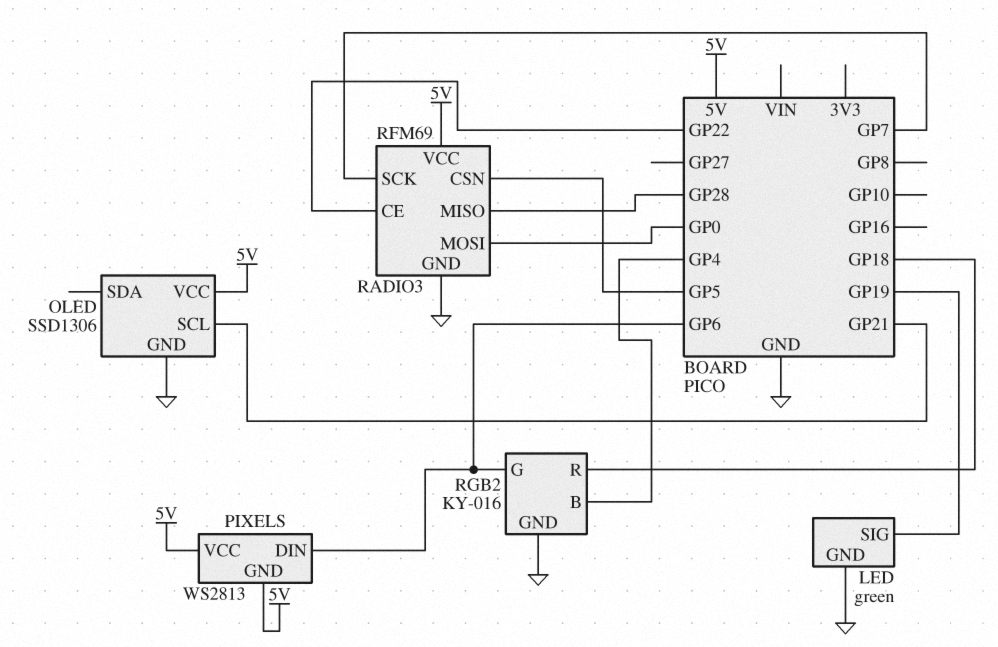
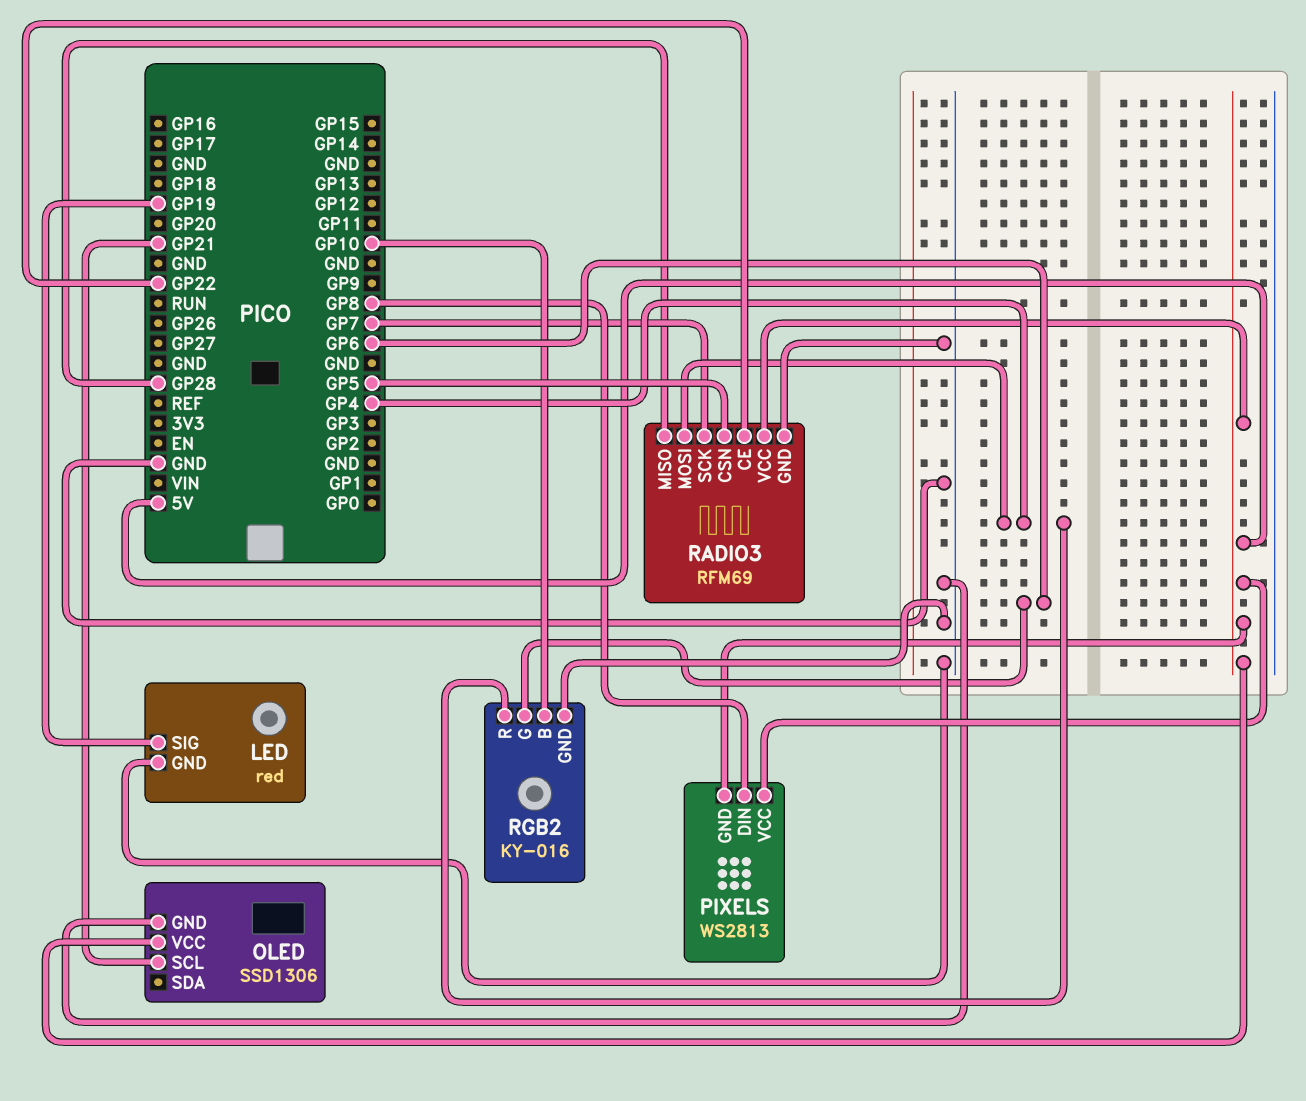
LED: green -> red
PIXELS pin DIN: GP6 -> GP8
RADIO3 pin MOSI: GP0 -> GP4
RGB2 pin B: GP4 -> GP10
RGB2 pin R: GP18 -> GP4

